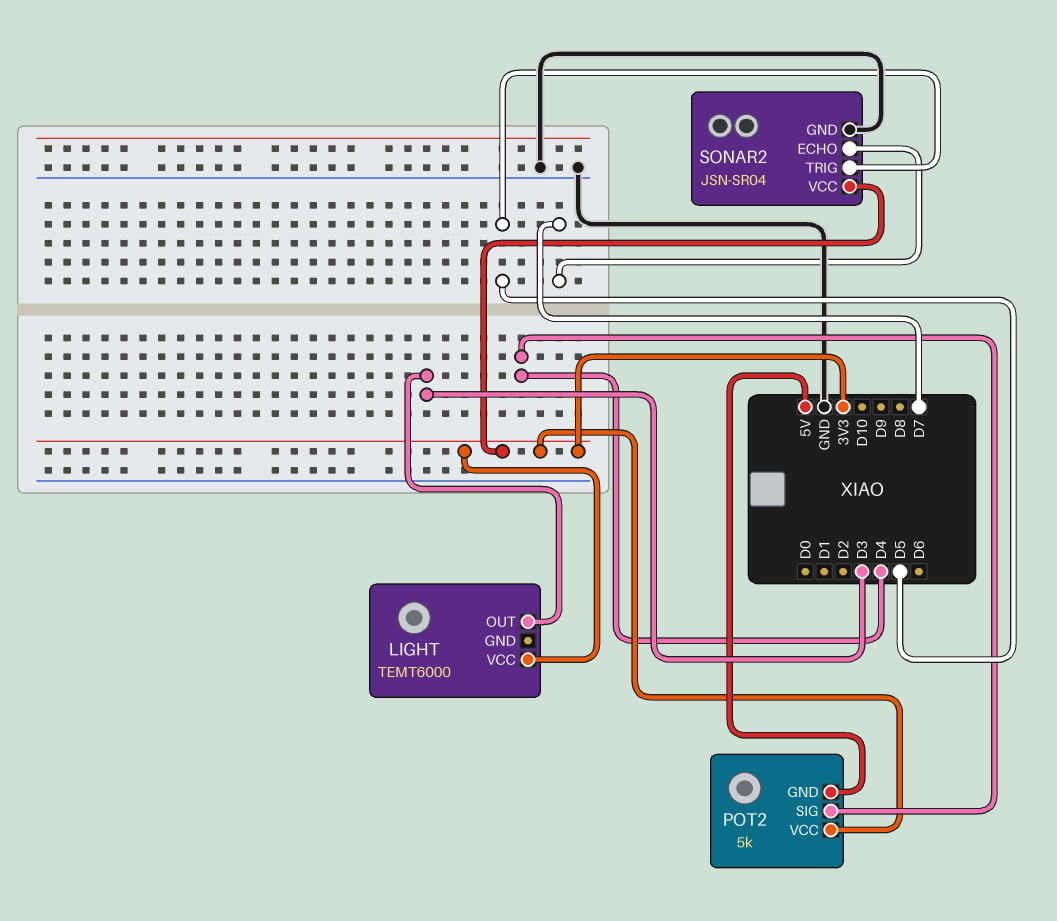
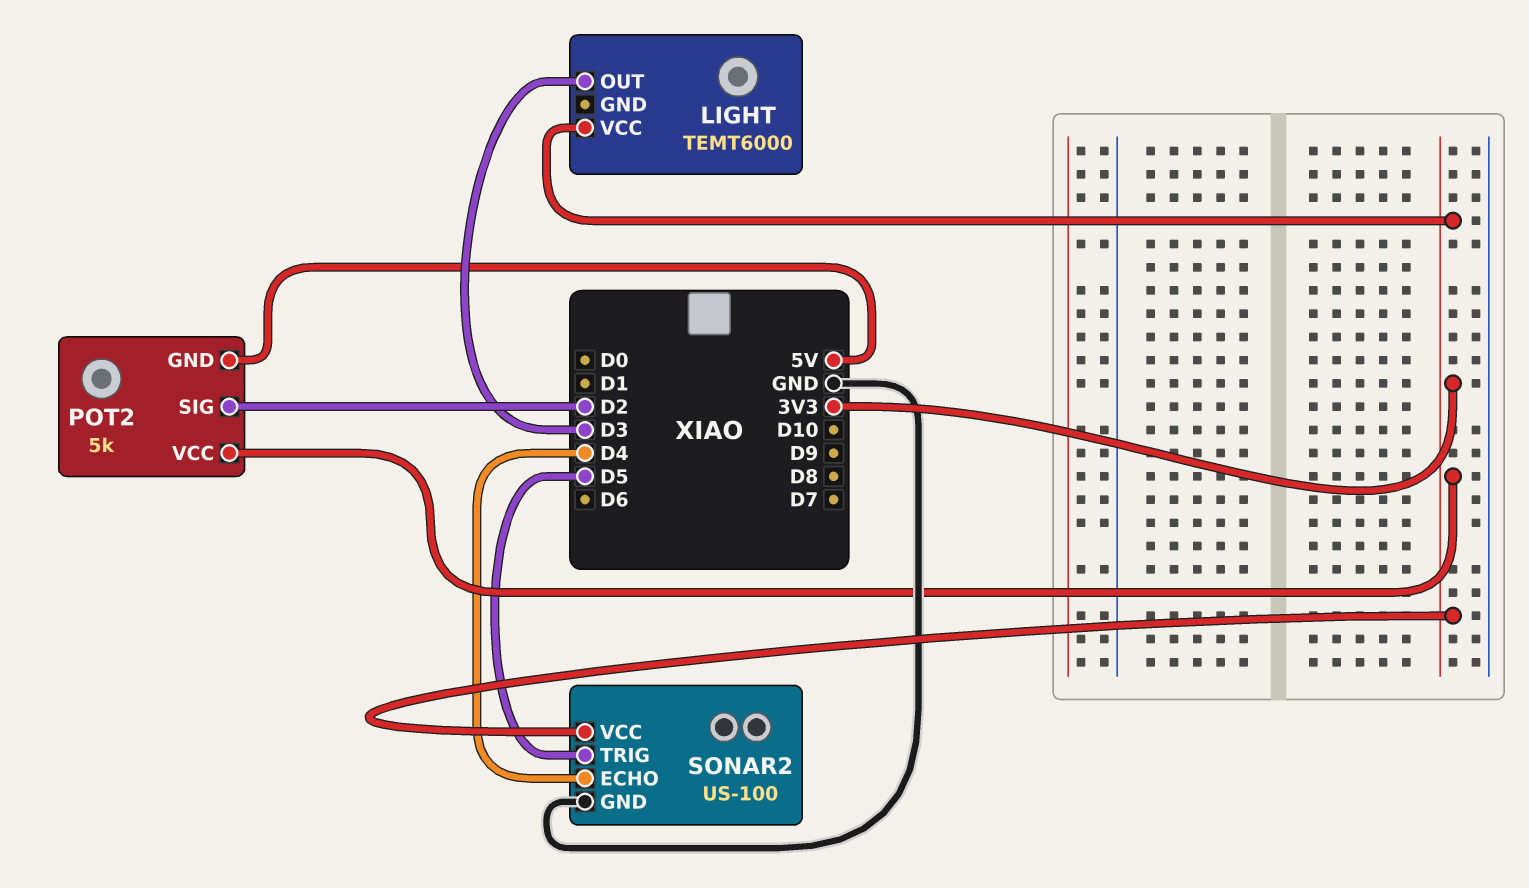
POT2 pin SIG: D4 -> D2
SONAR2: JSN-SR04 -> US-100
SONAR2 pin ECHO: D7 -> D4

